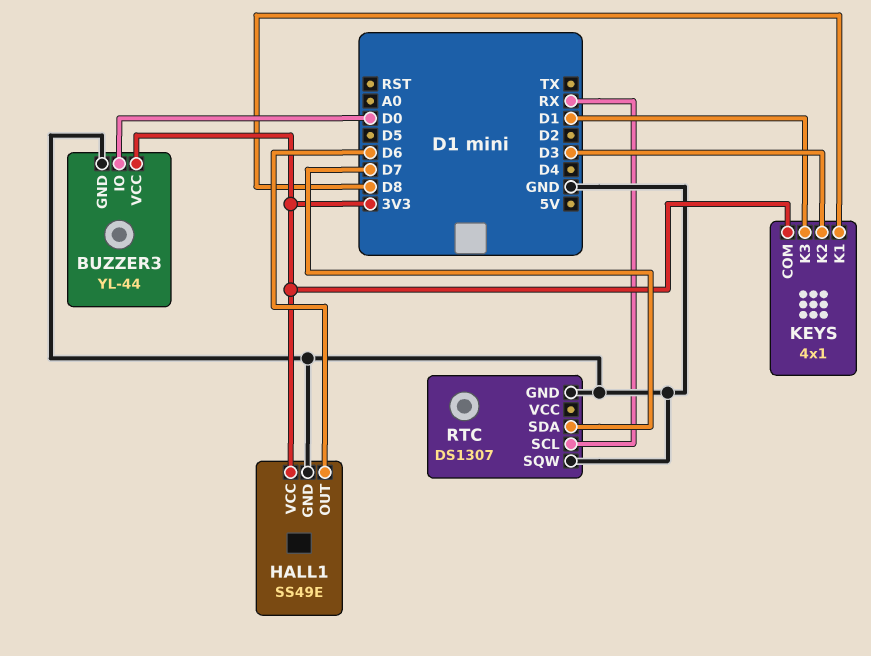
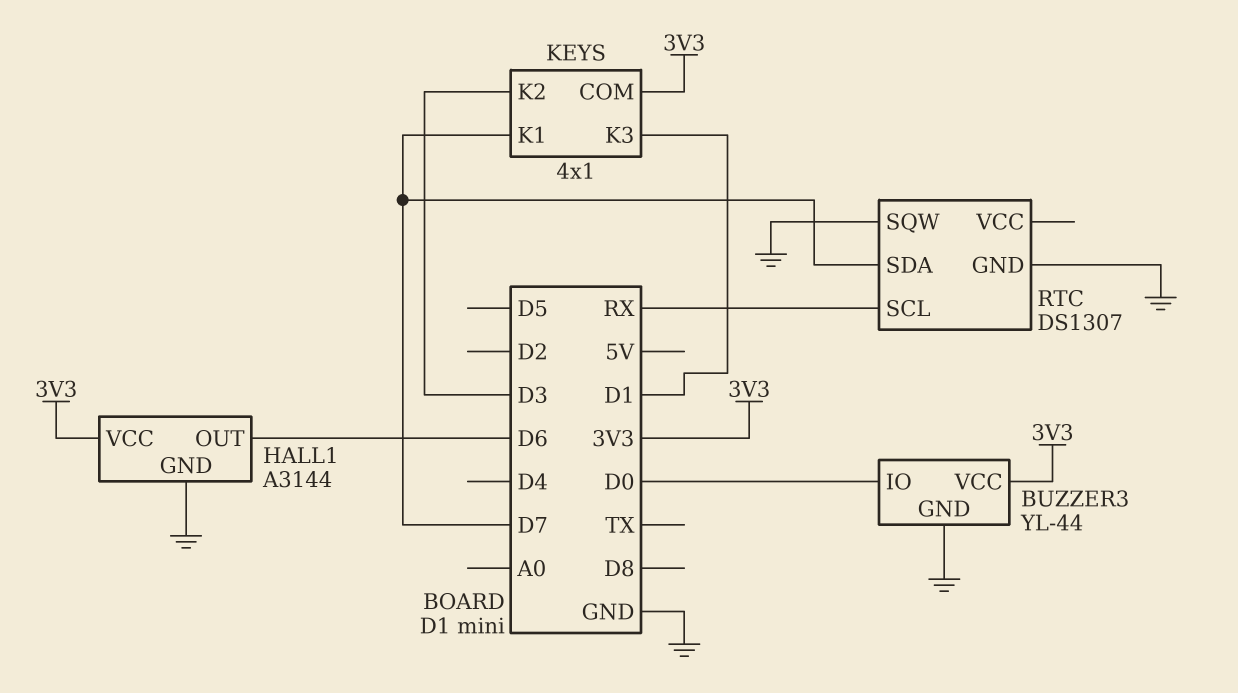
HALL1: SS49E -> A3144
KEYS pin K1: D8 -> D7

